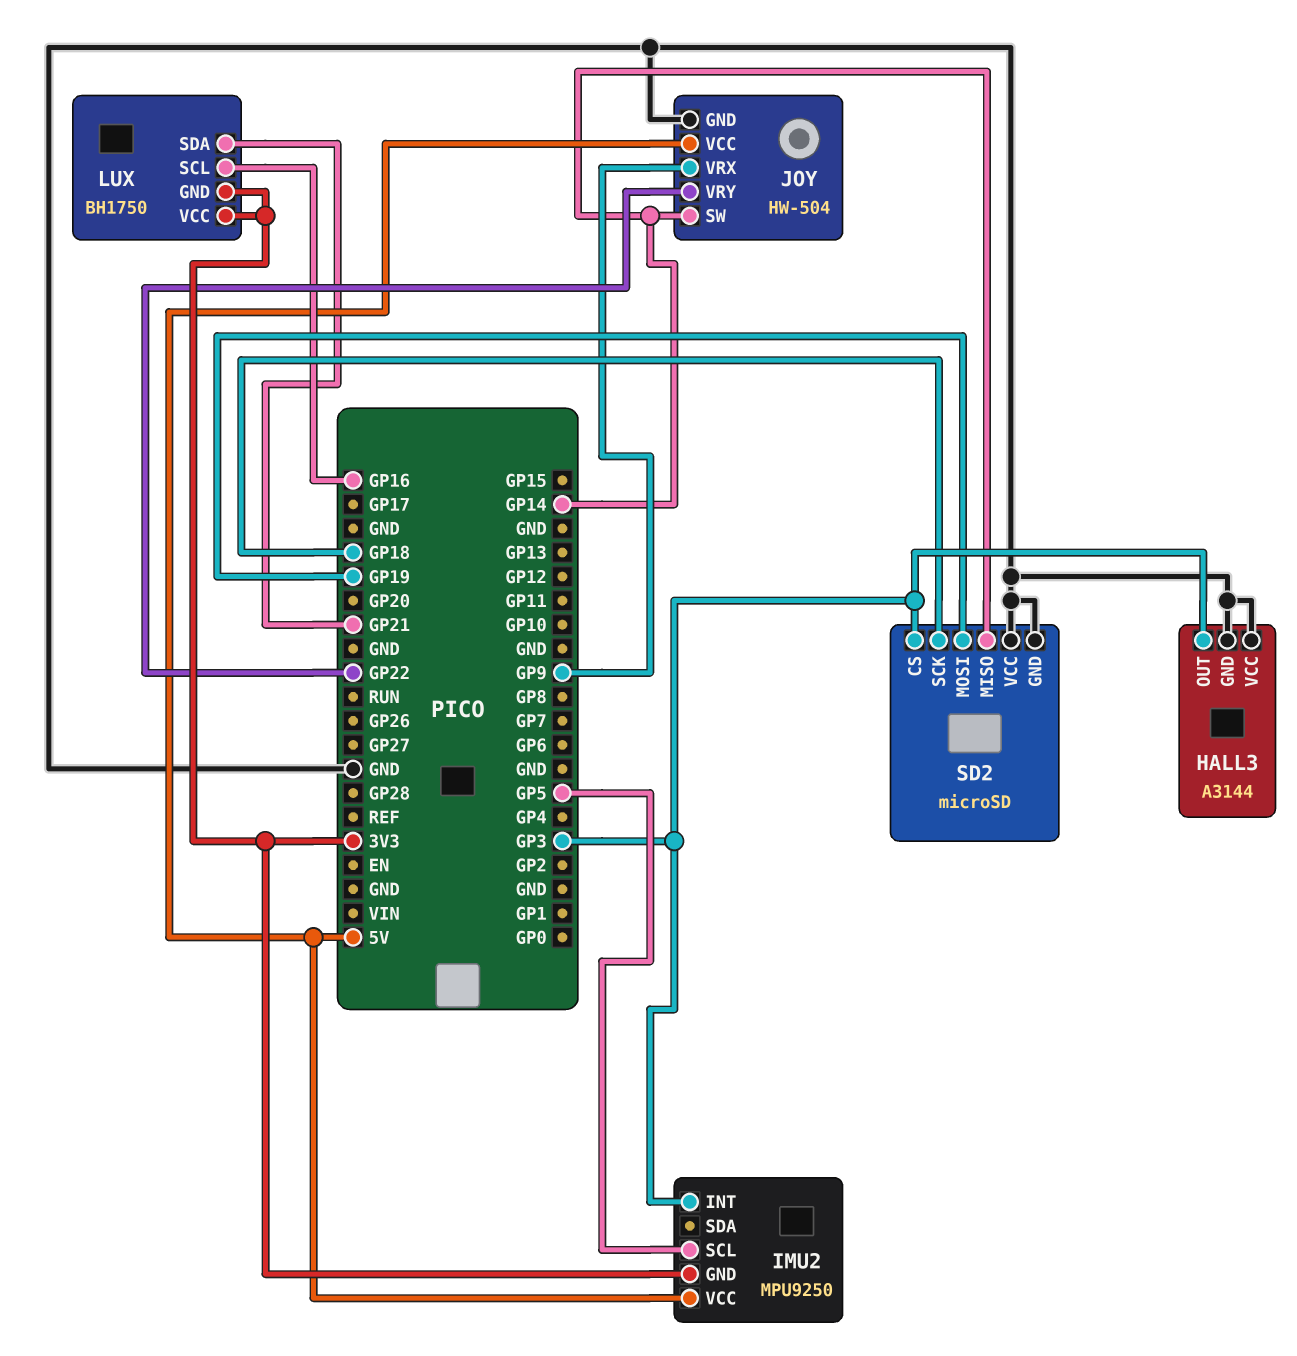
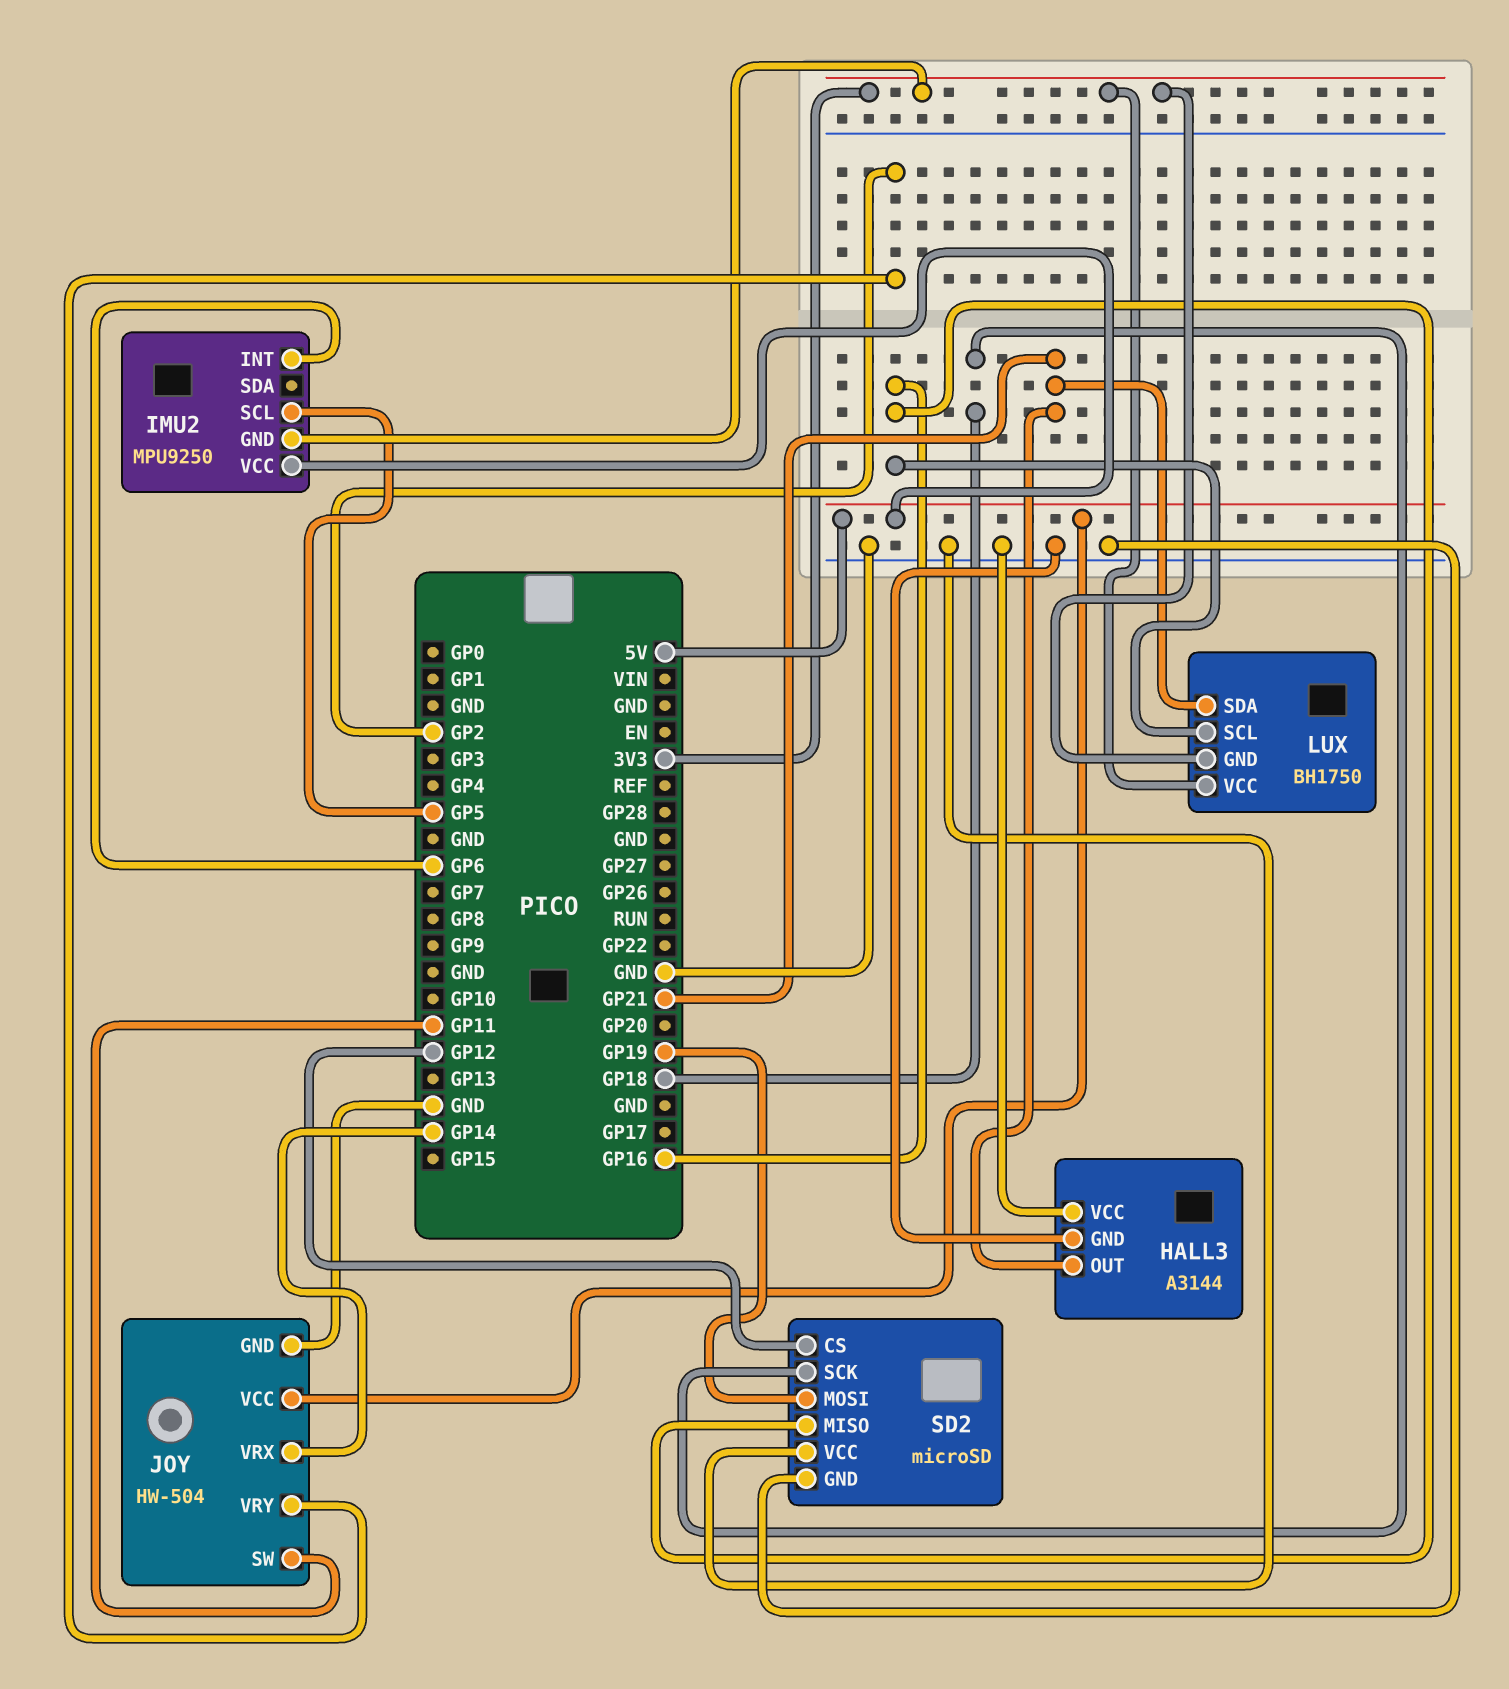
HALL3 pin OUT: GP3 -> GP21
IMU2 pin INT: GP3 -> GP6
JOY pin SW: GP14 -> GP11
JOY pin VRX: GP9 -> GP14
JOY pin VRY: GP22 -> GP2
SD2 pin CS: GP3 -> GP12
SD2 pin MISO: GP14 -> GP16

